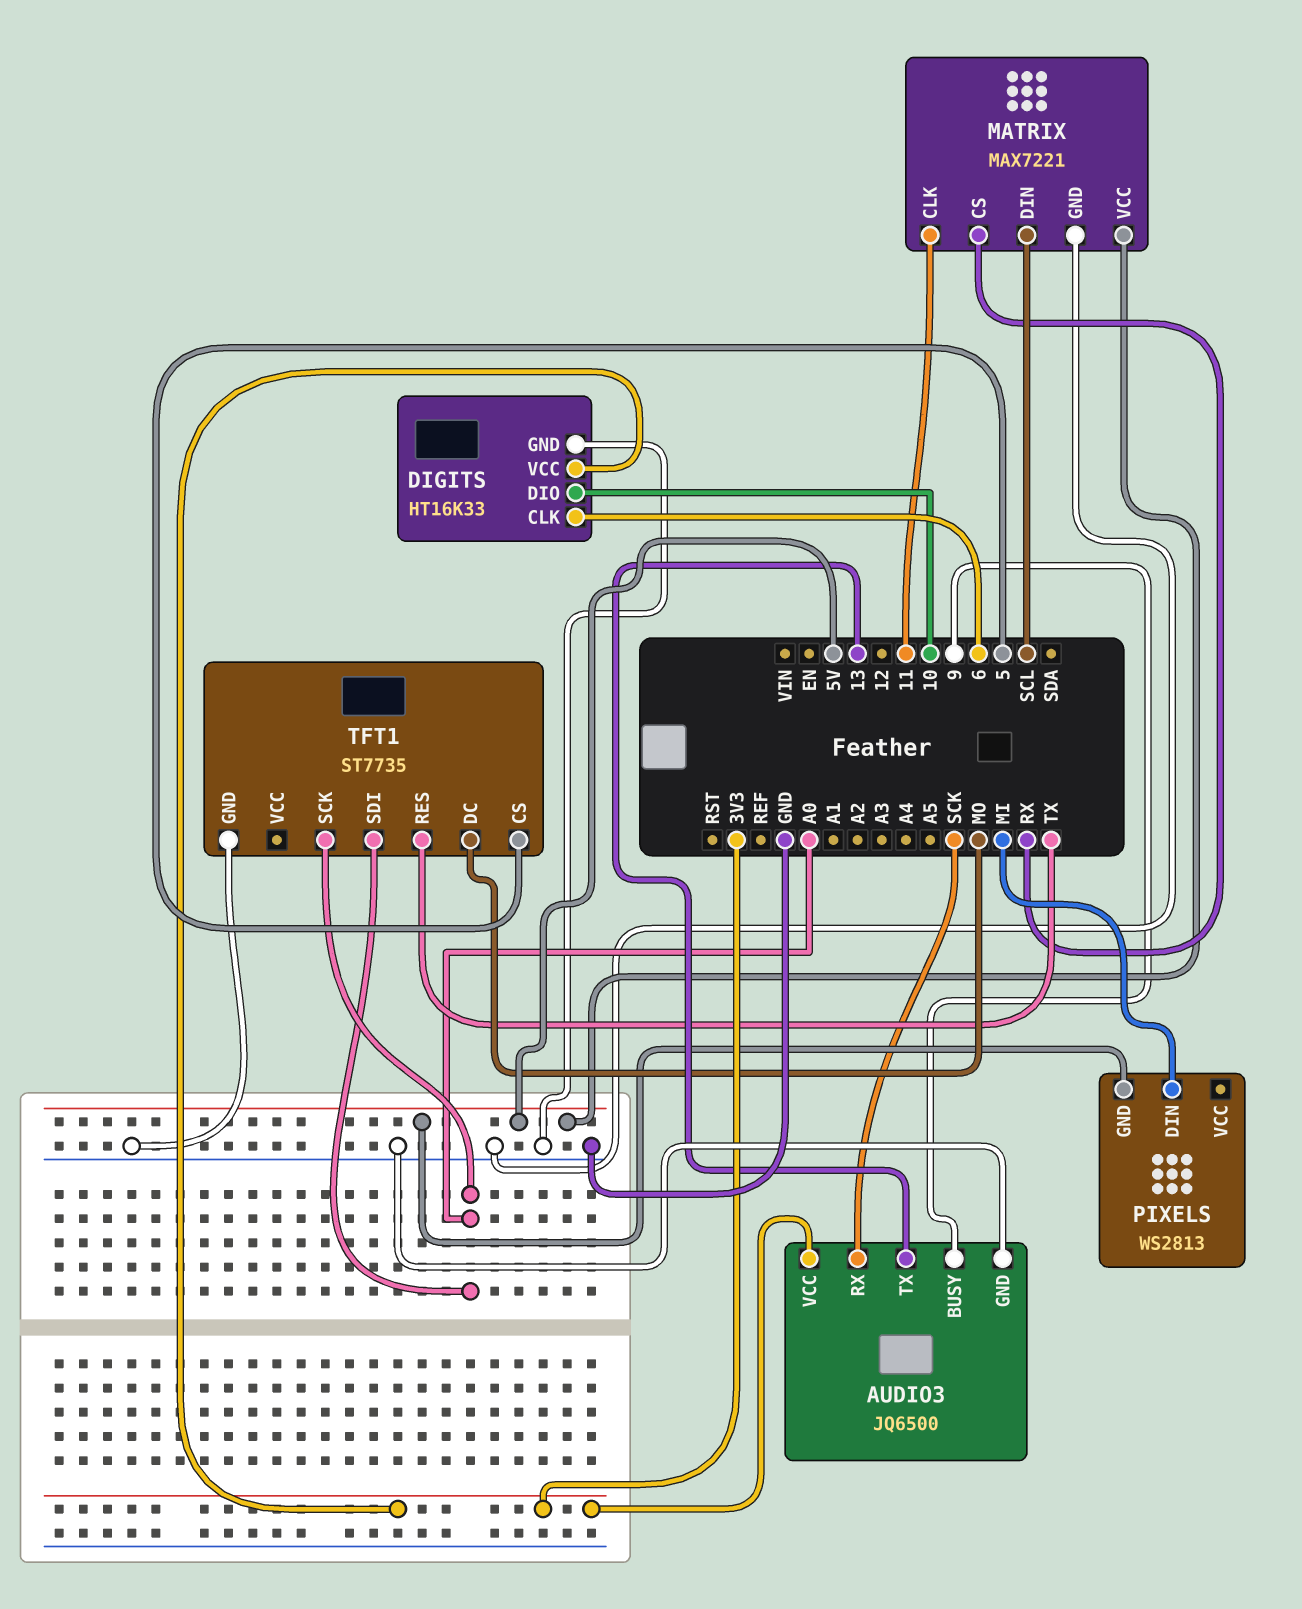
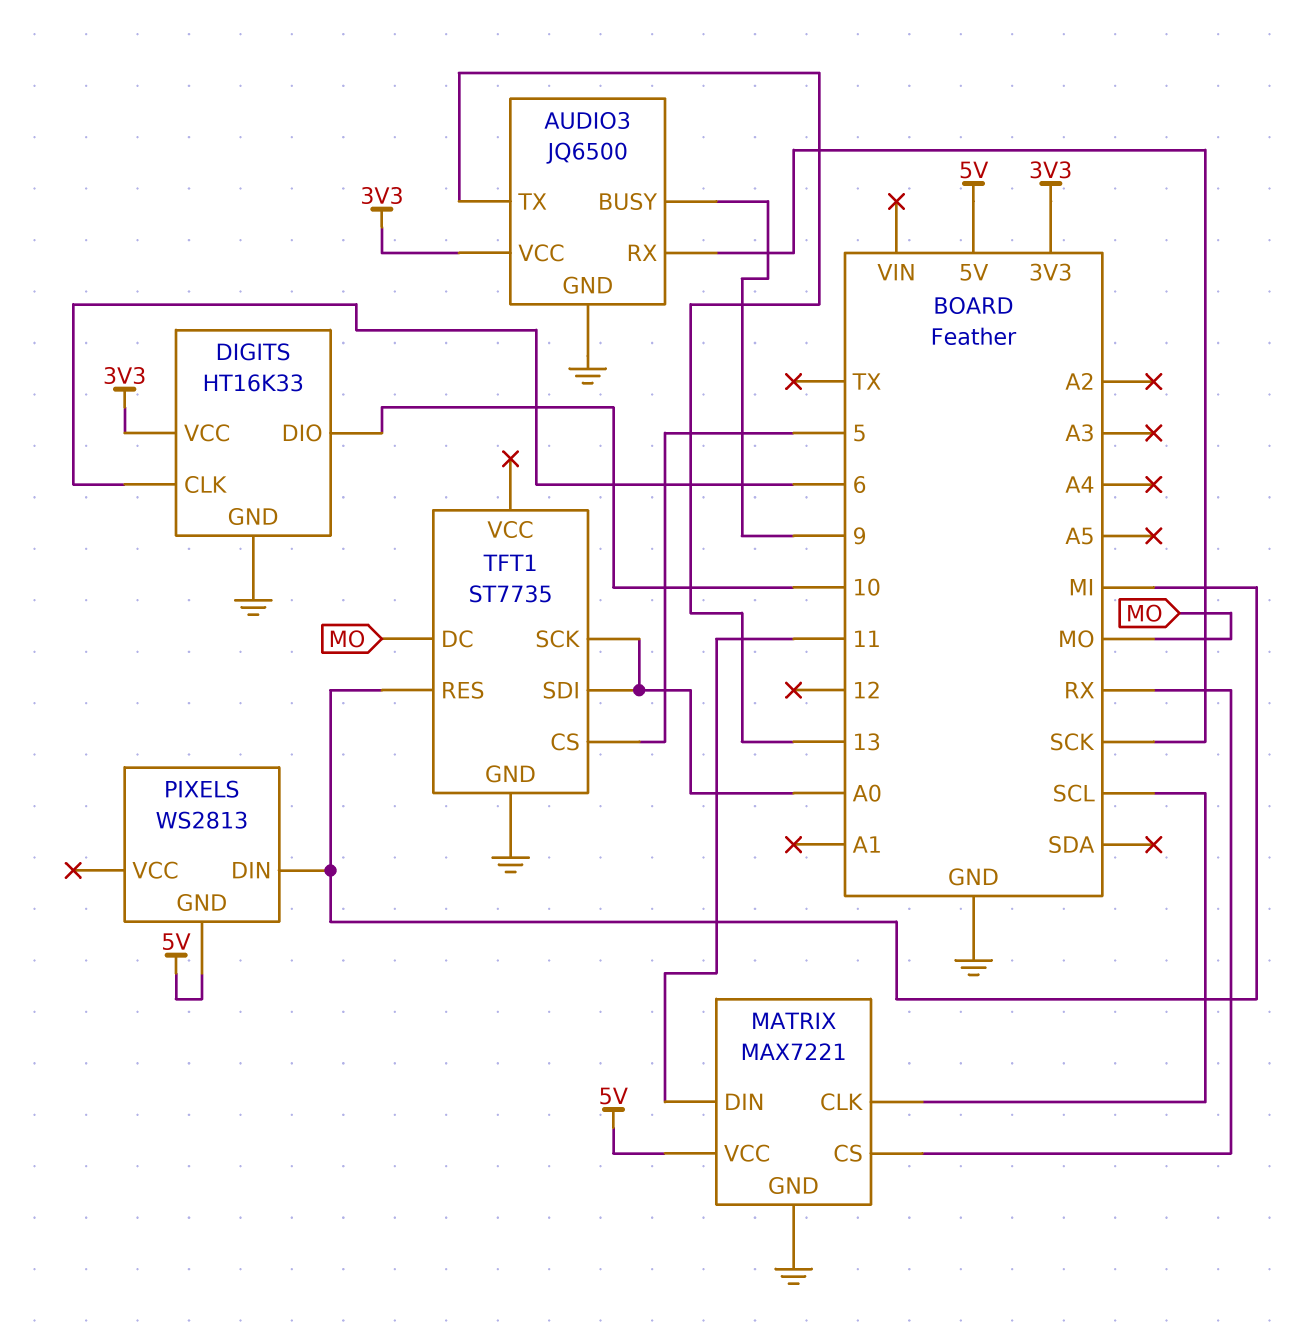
MATRIX pin CLK: 11 -> SCL
MATRIX pin DIN: SCL -> 11
TFT1 pin RES: TX -> MI

